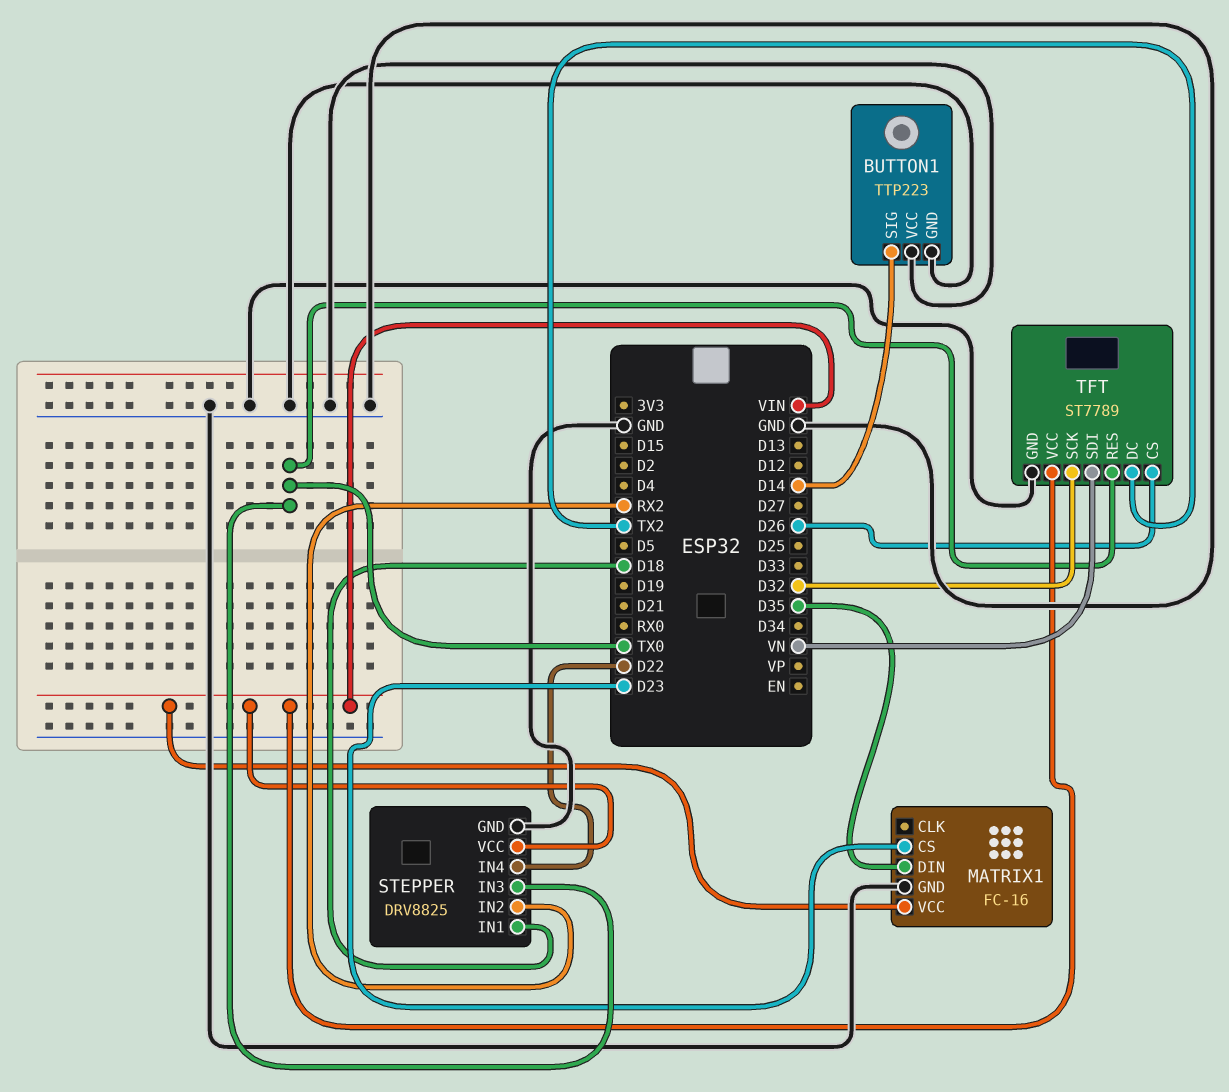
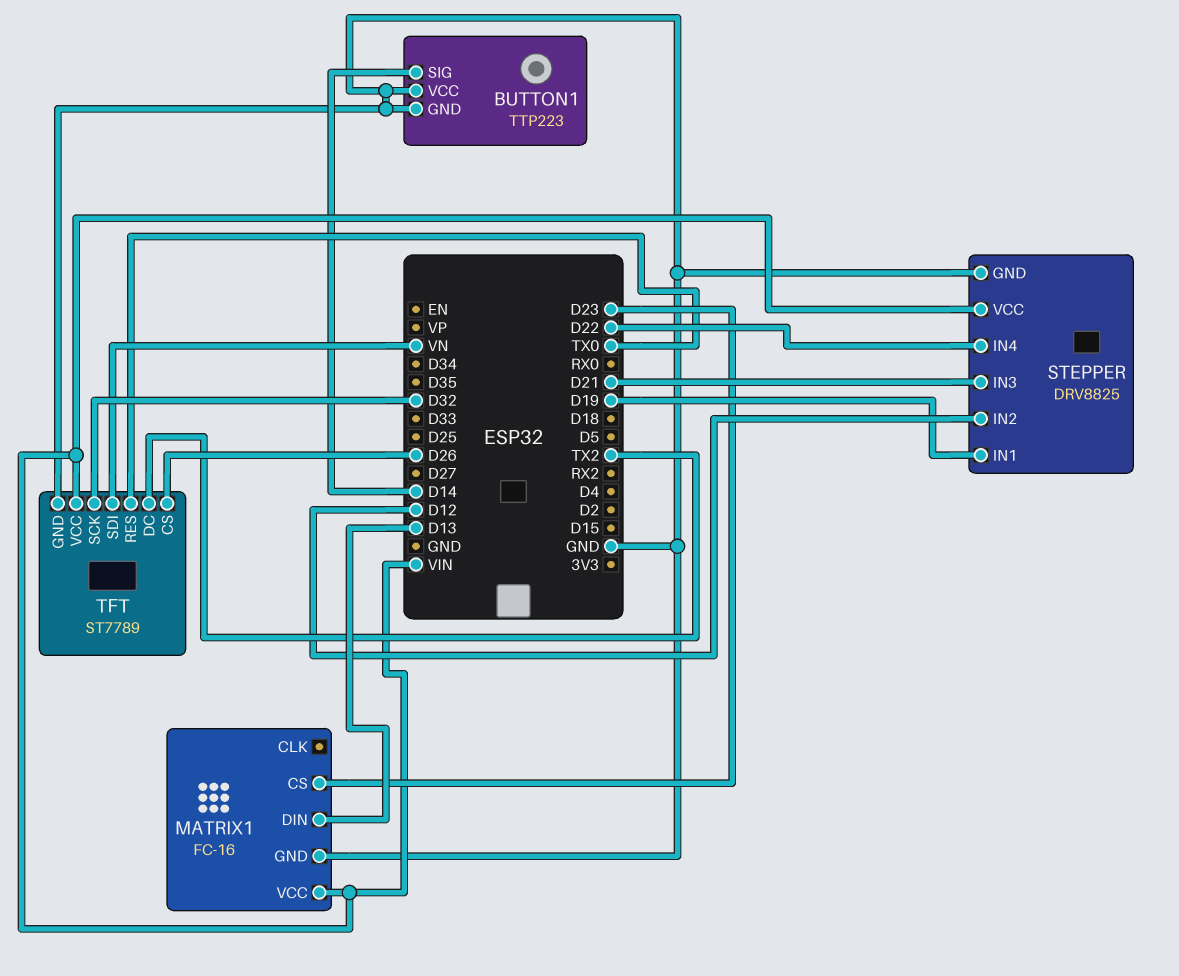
MATRIX1 pin DIN: D35 -> D13
STEPPER pin IN1: D18 -> D19
STEPPER pin IN2: RX2 -> D12
STEPPER pin IN3: TX0 -> D21

